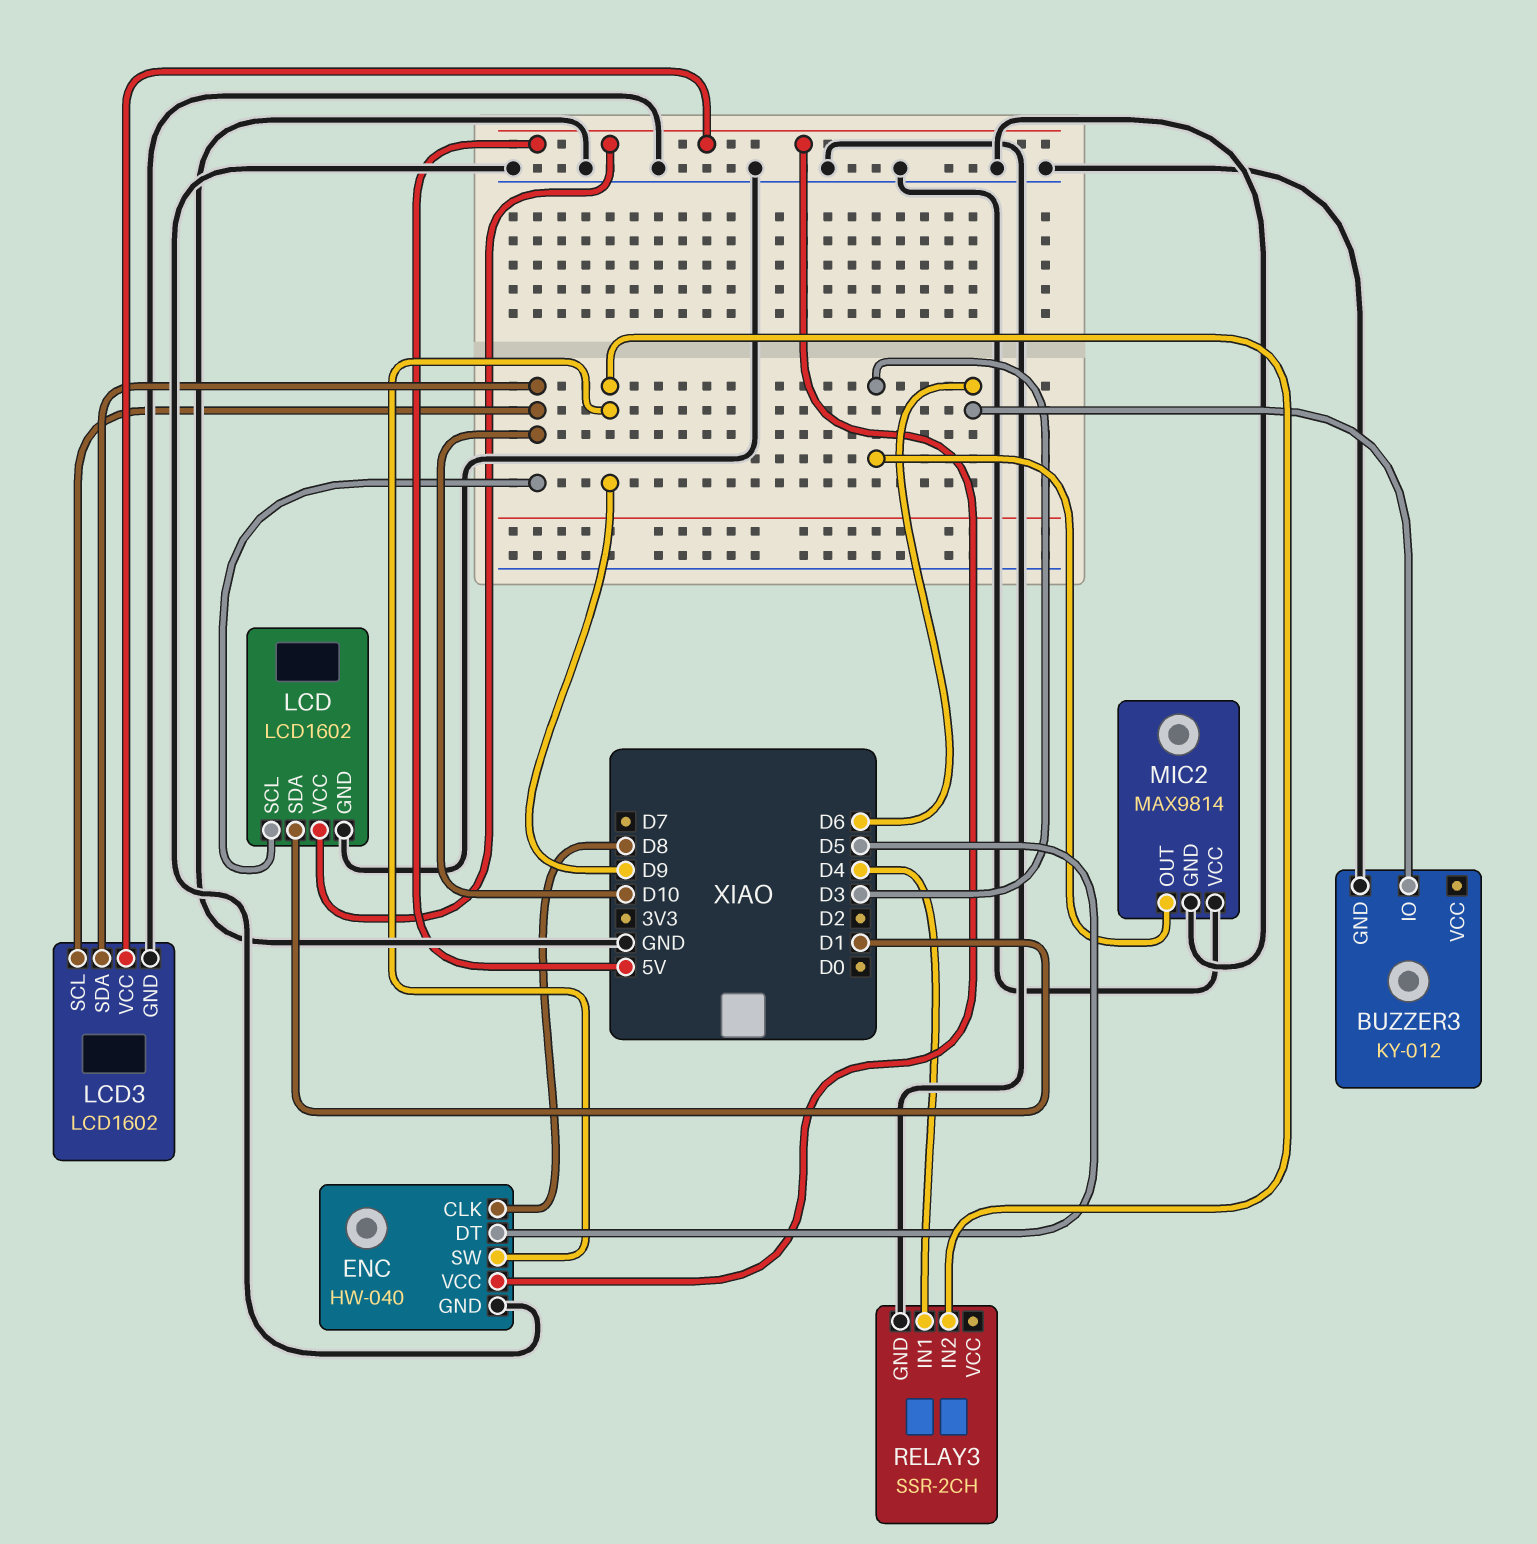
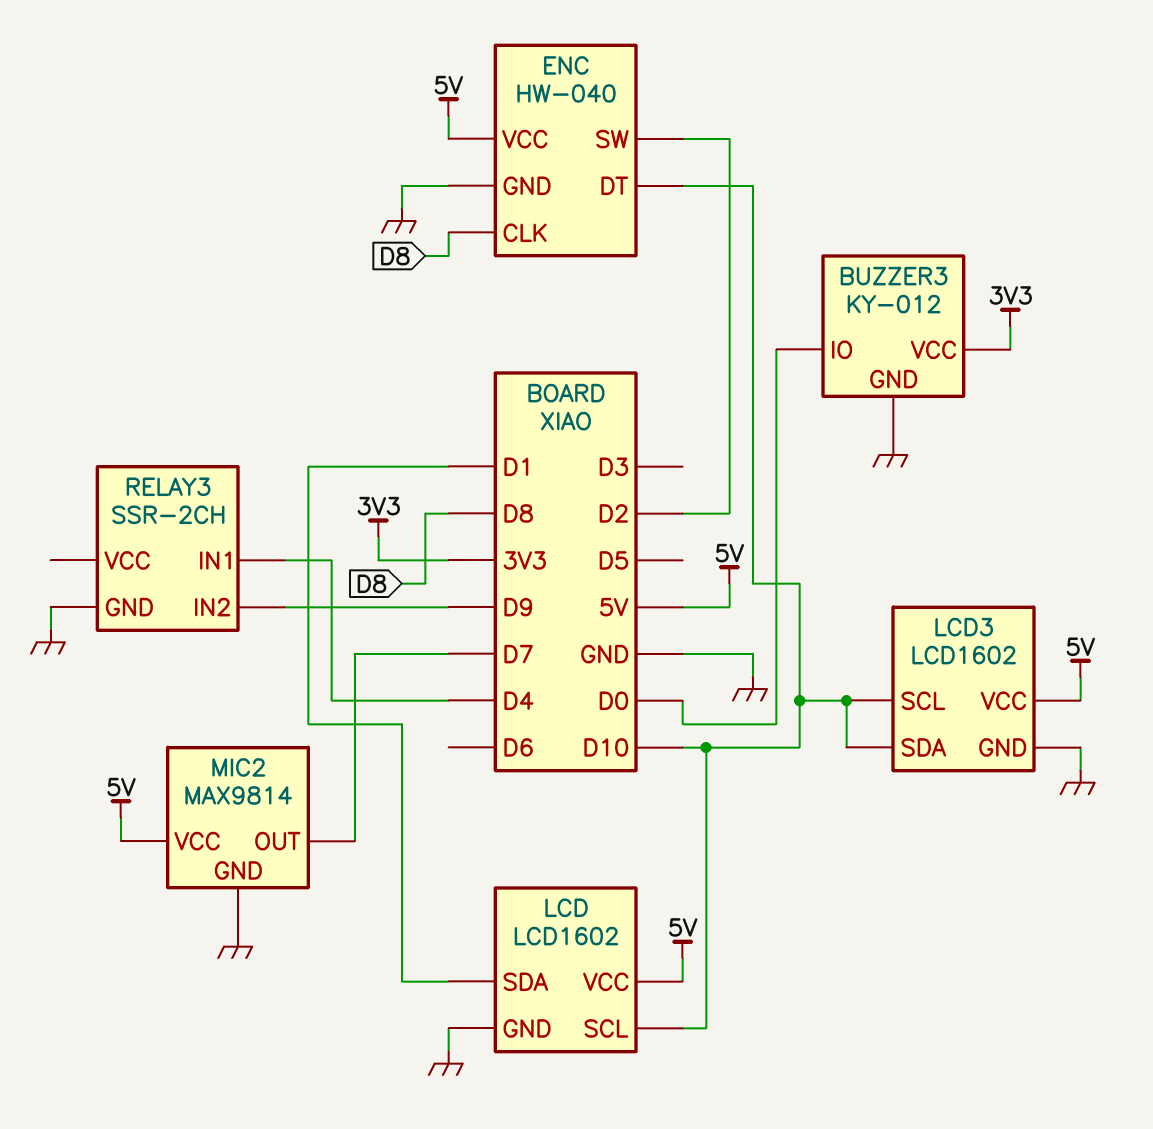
BUZZER3 pin IO: D6 -> D0
BUZZER3 pin VCC: none -> 3V3
ENC pin DT: D5 -> D10
ENC pin SW: D9 -> D2
MIC2 pin OUT: D3 -> D7
MIC2 pin VCC: GND -> 5V

